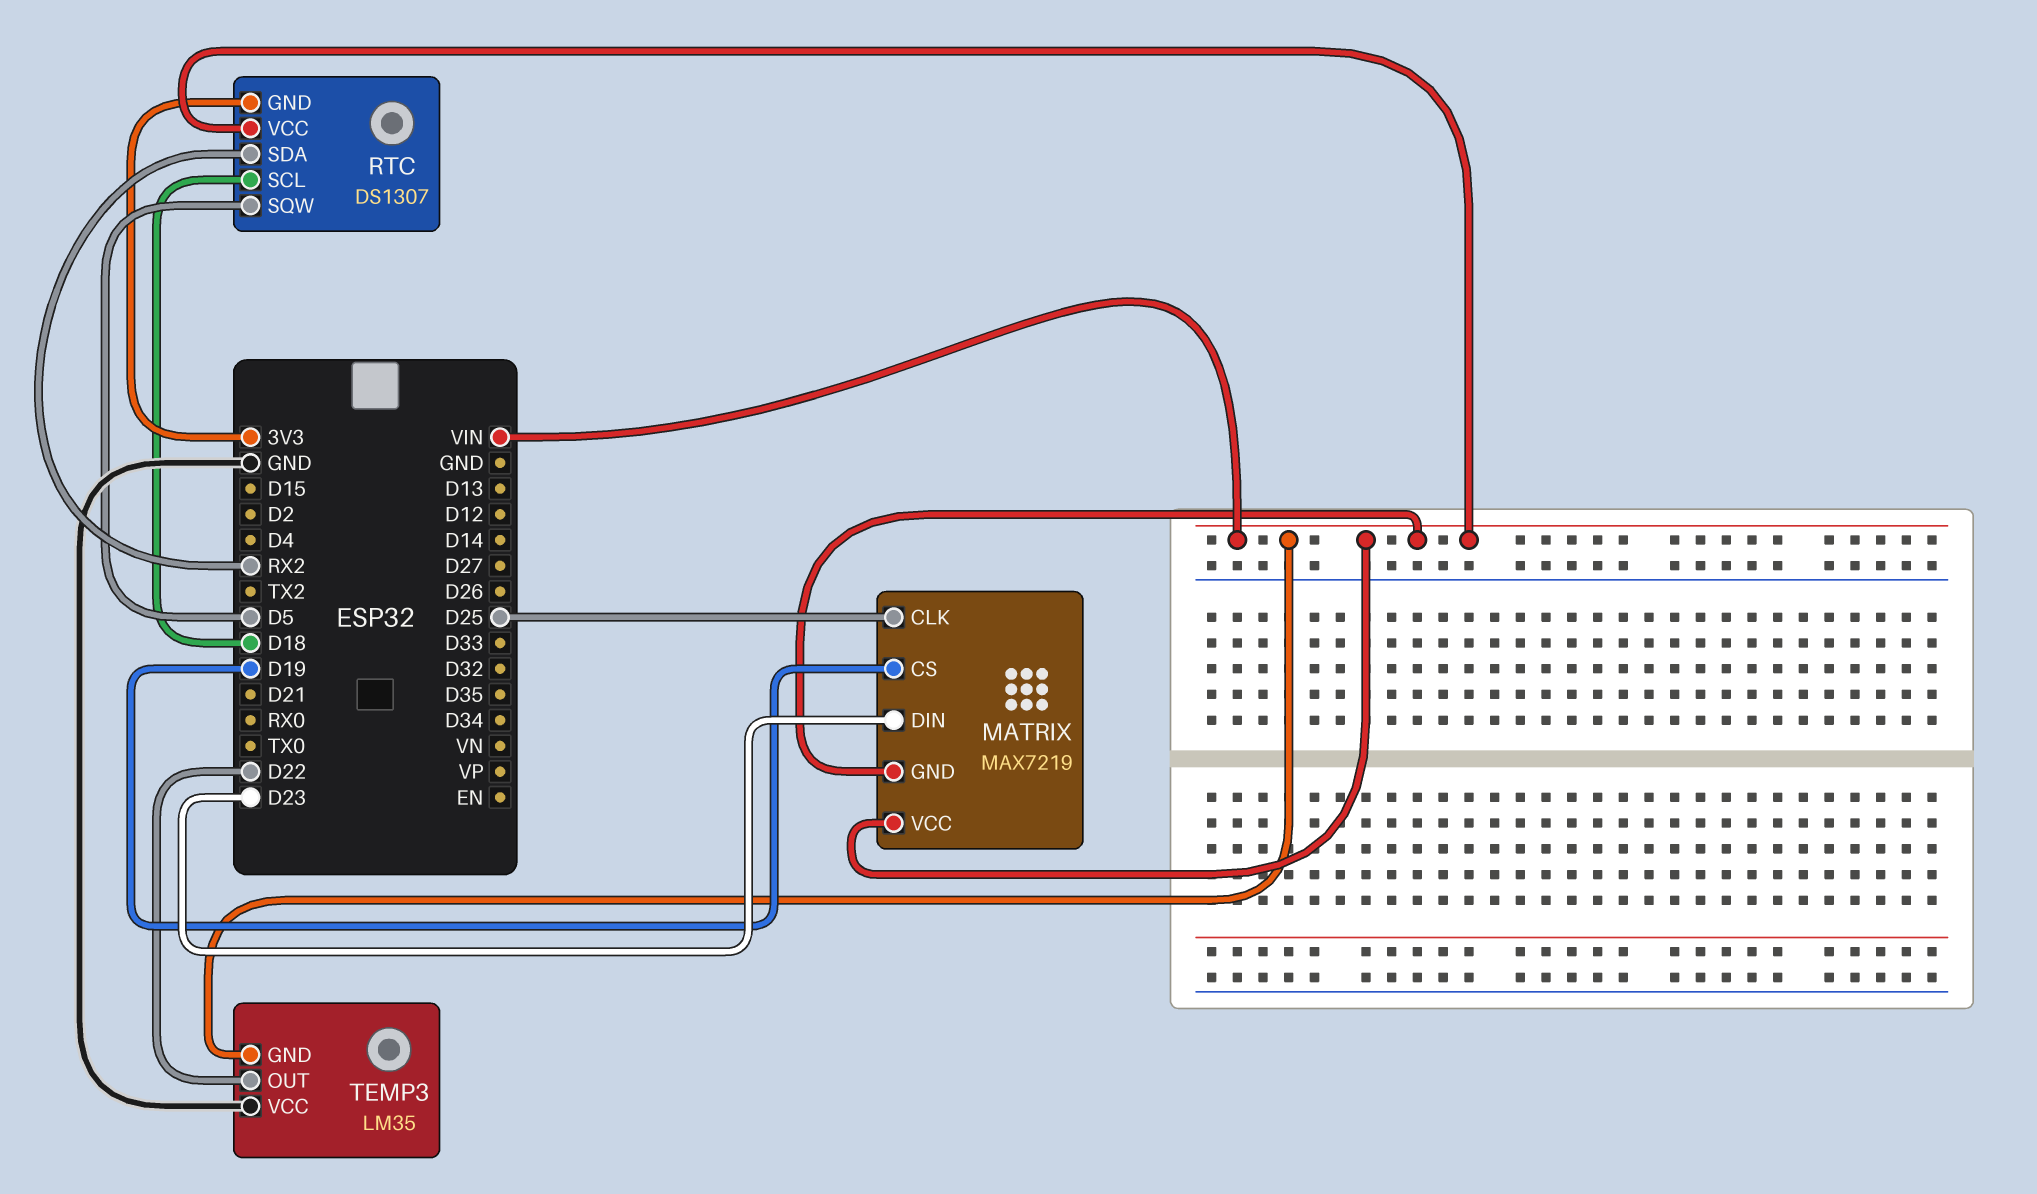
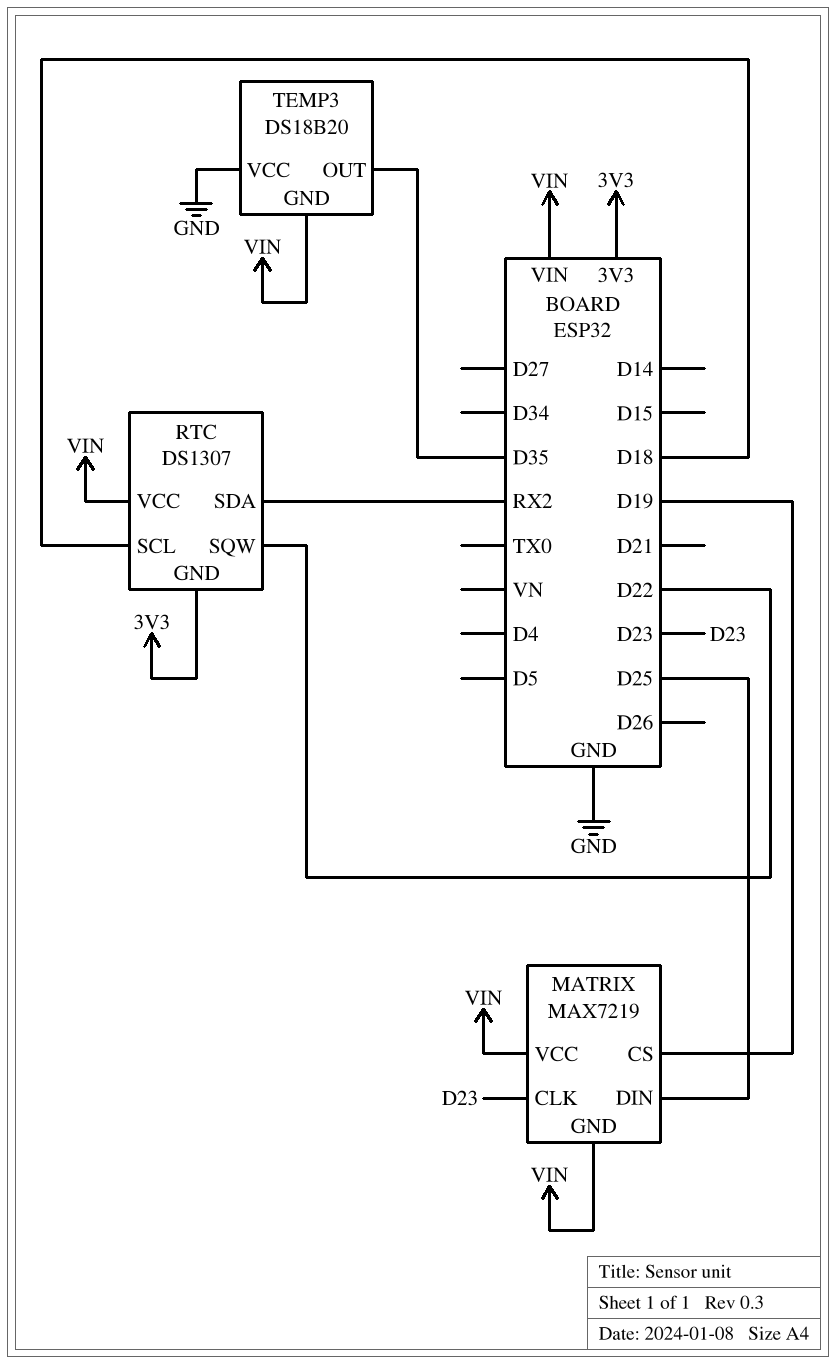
MATRIX pin CLK: D25 -> D23
MATRIX pin DIN: D23 -> D25
RTC pin SQW: D5 -> D22
TEMP3: LM35 -> DS18B20
TEMP3 pin OUT: D22 -> D35

